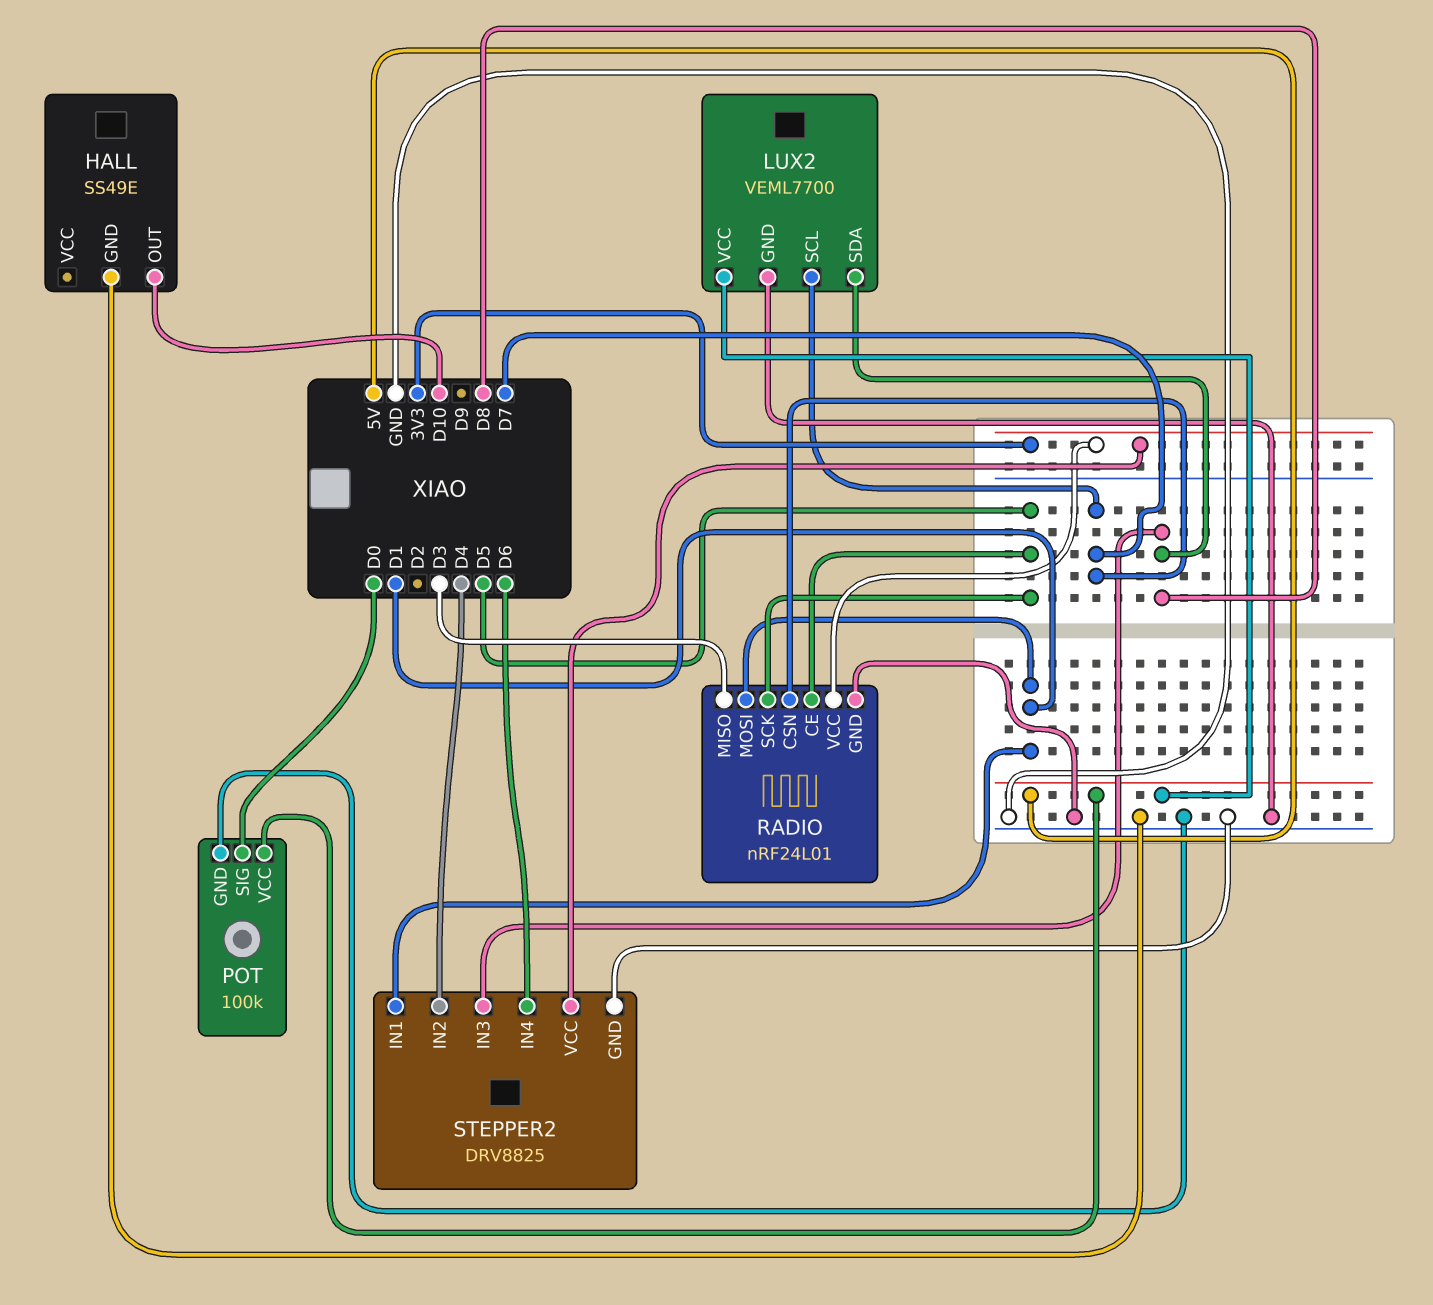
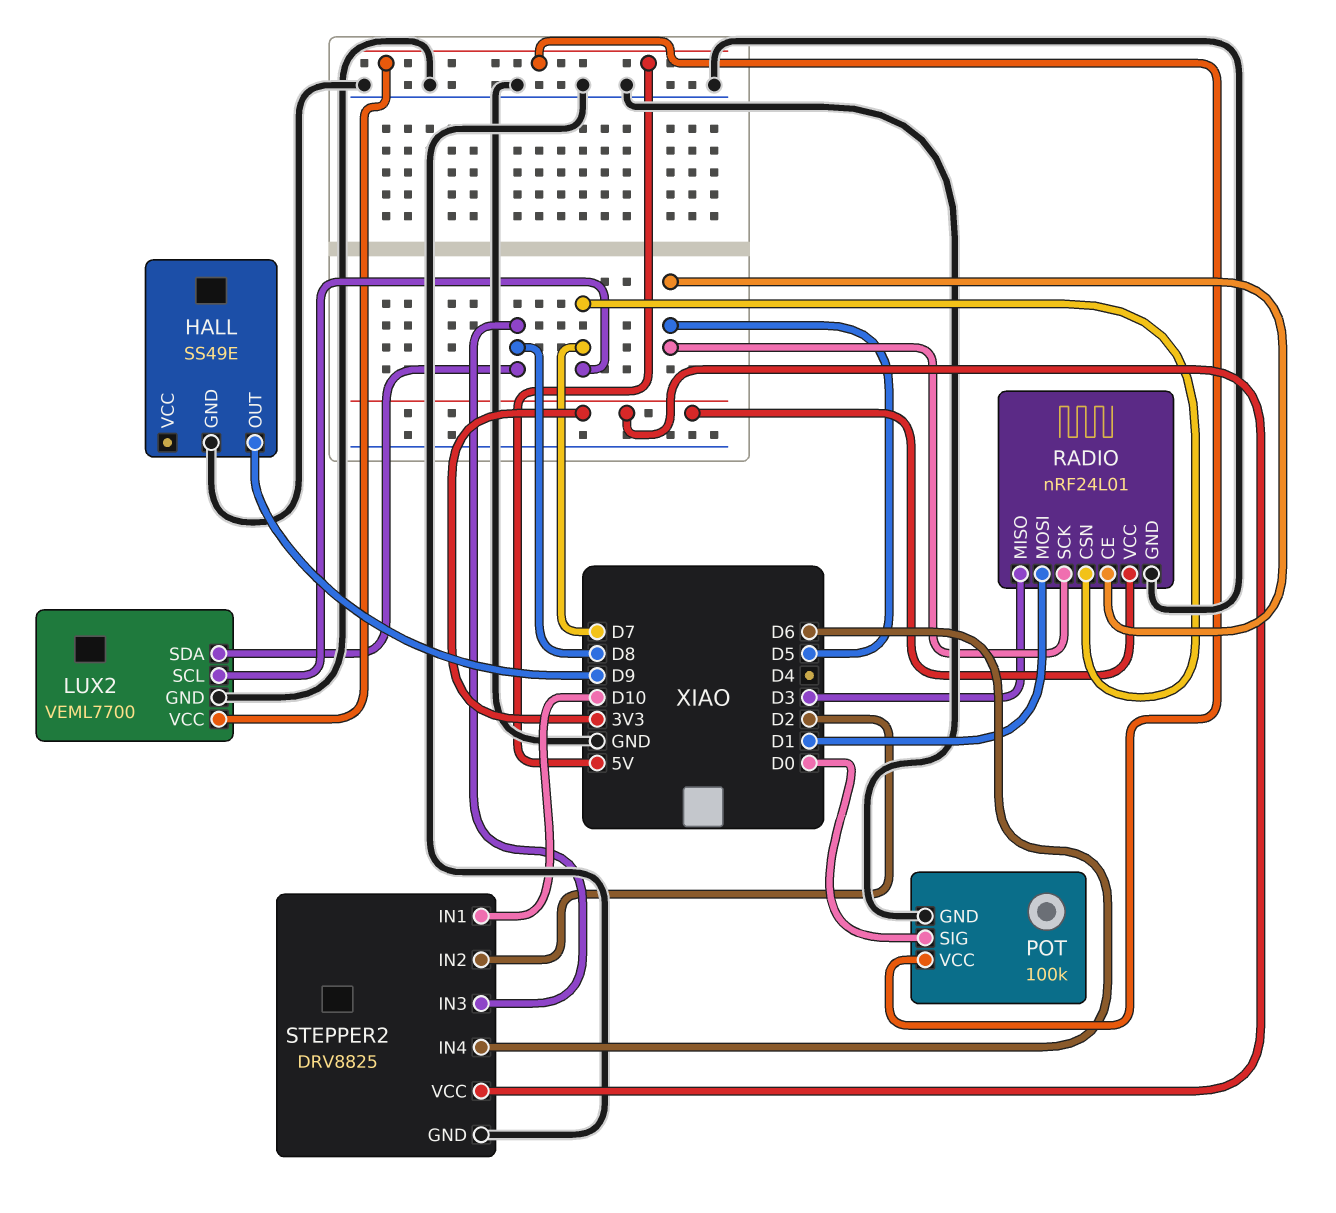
HALL pin OUT: D10 -> D9
STEPPER2 pin IN1: D1 -> D10
STEPPER2 pin IN2: D4 -> D2

